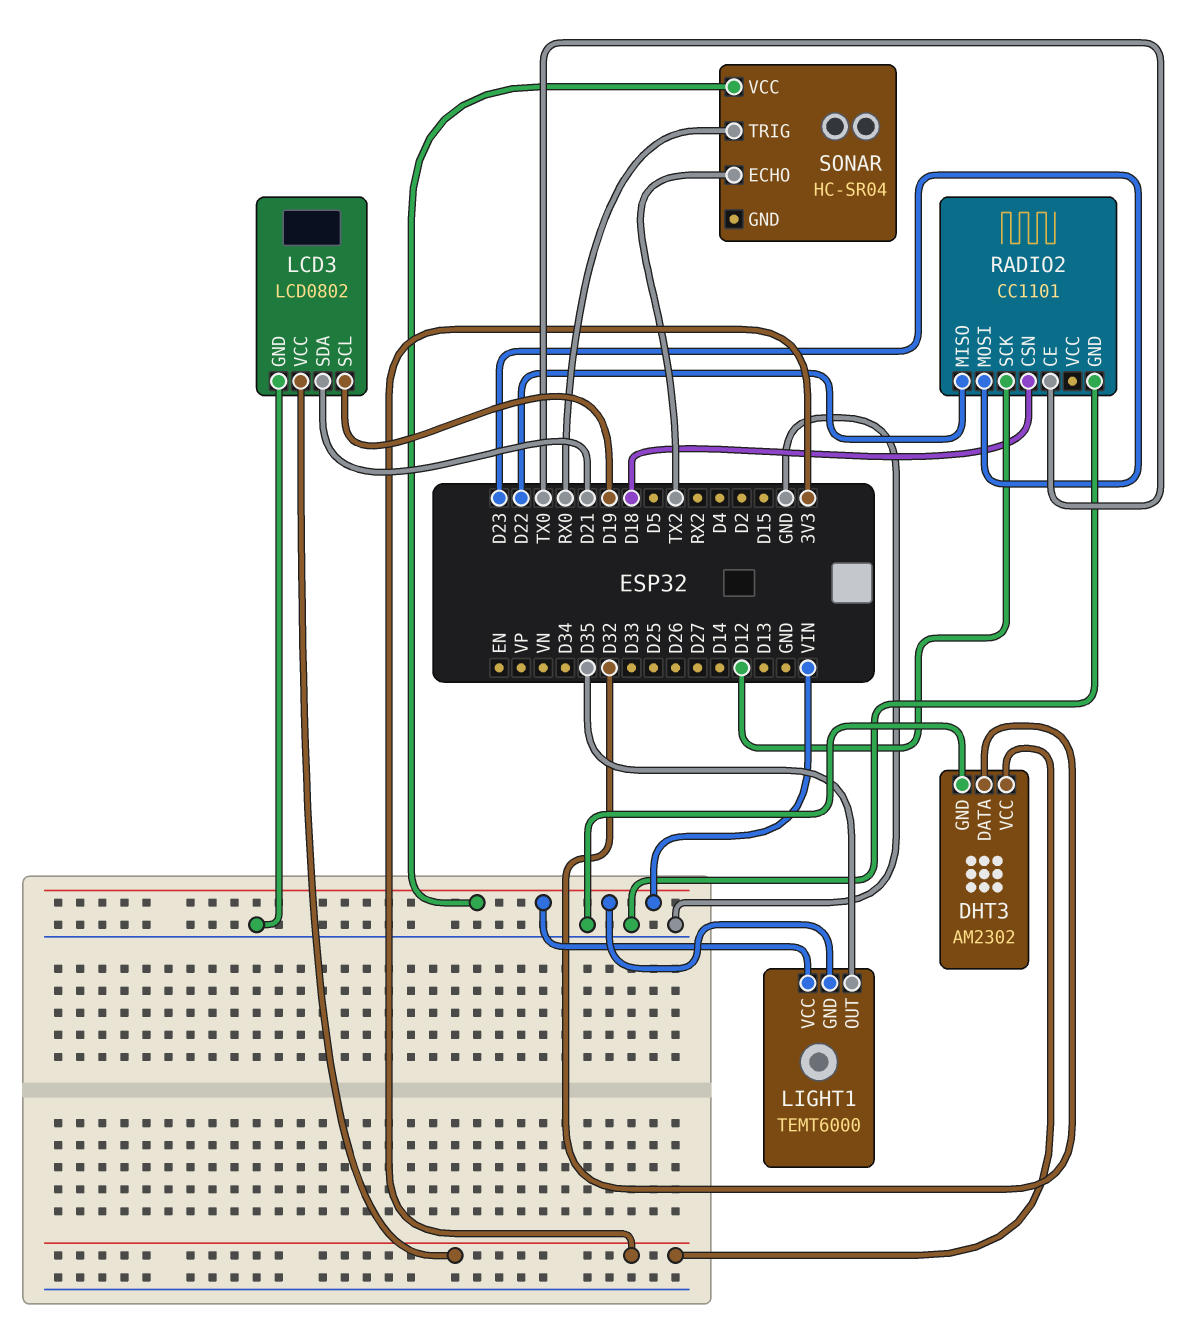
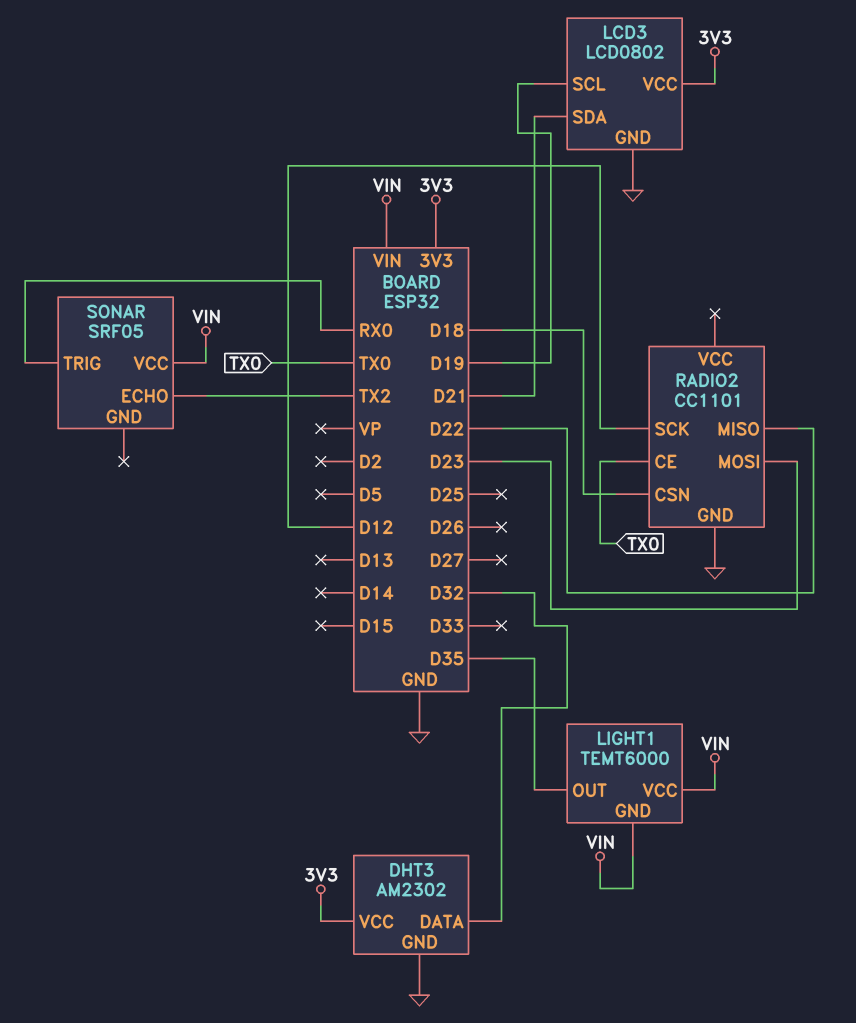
SONAR: HC-SR04 -> SRF05

